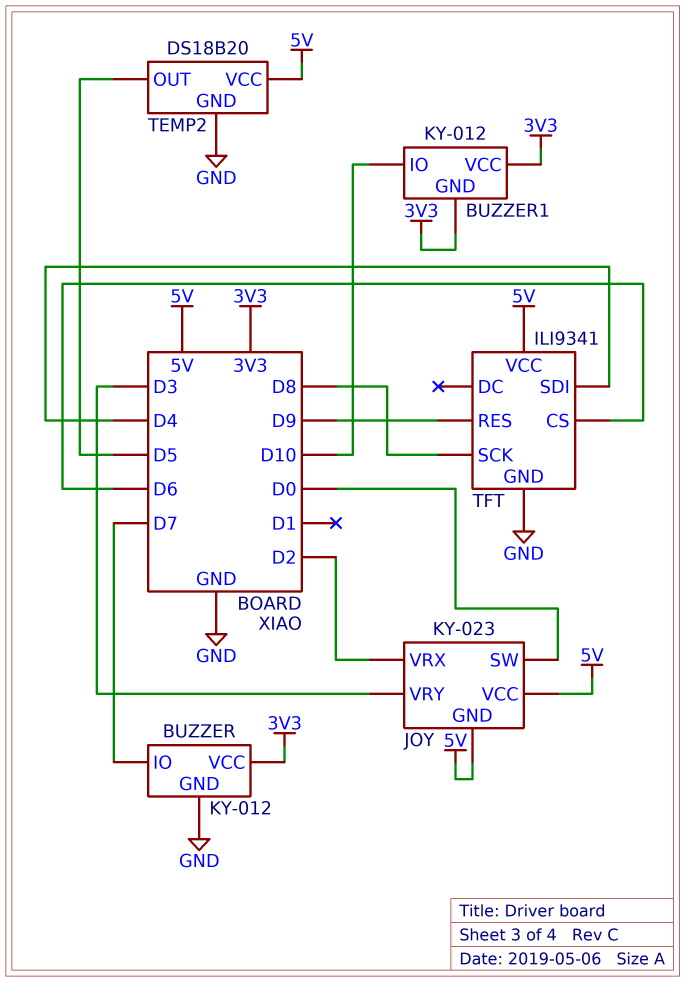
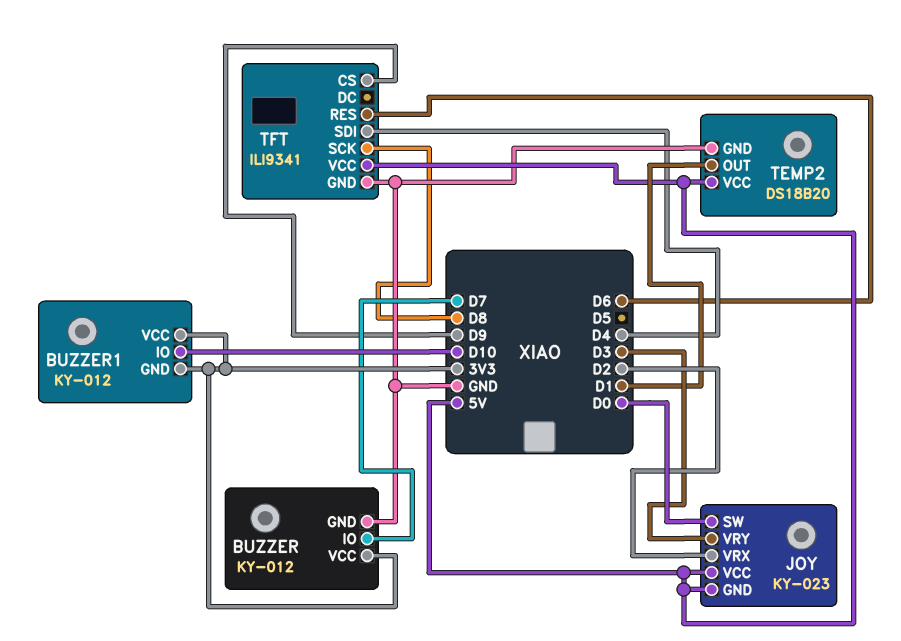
TEMP2 pin OUT: D5 -> D1
TFT pin CS: D6 -> D9
TFT pin RES: D9 -> D6

